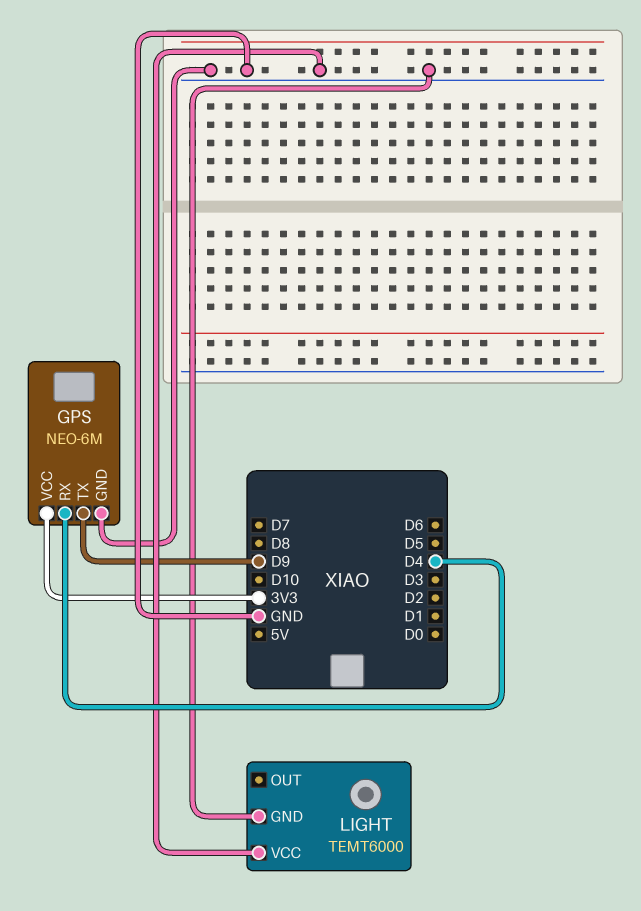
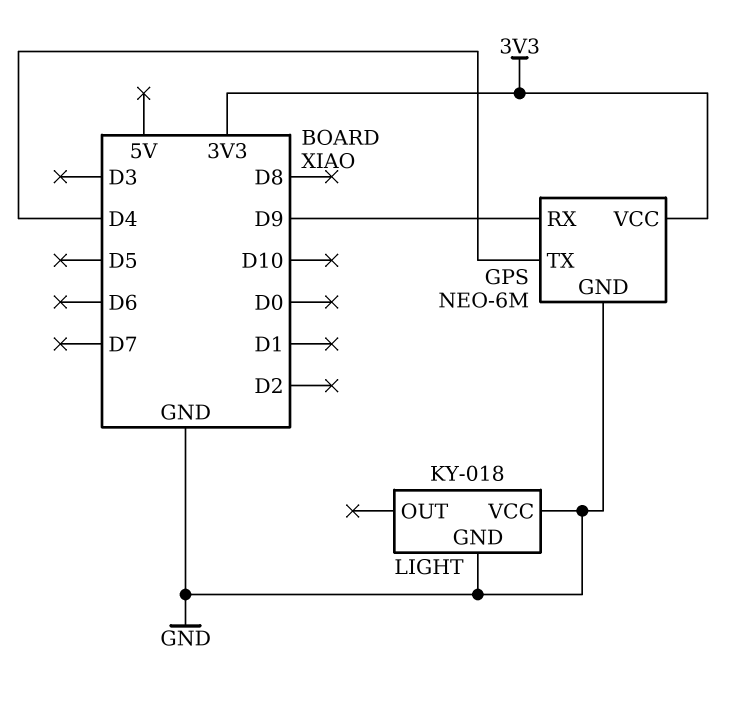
GPS pin RX: D4 -> D9
GPS pin TX: D9 -> D4
LIGHT: TEMT6000 -> KY-018

